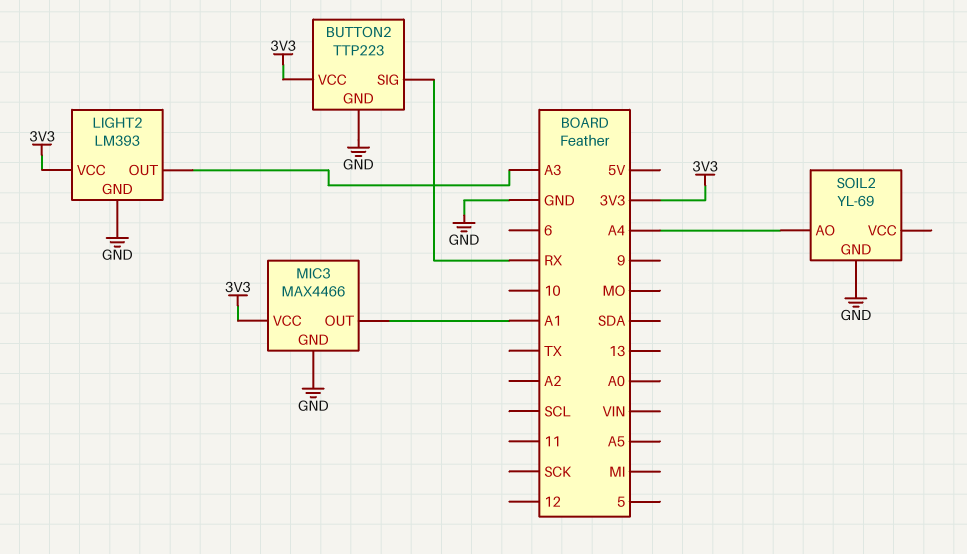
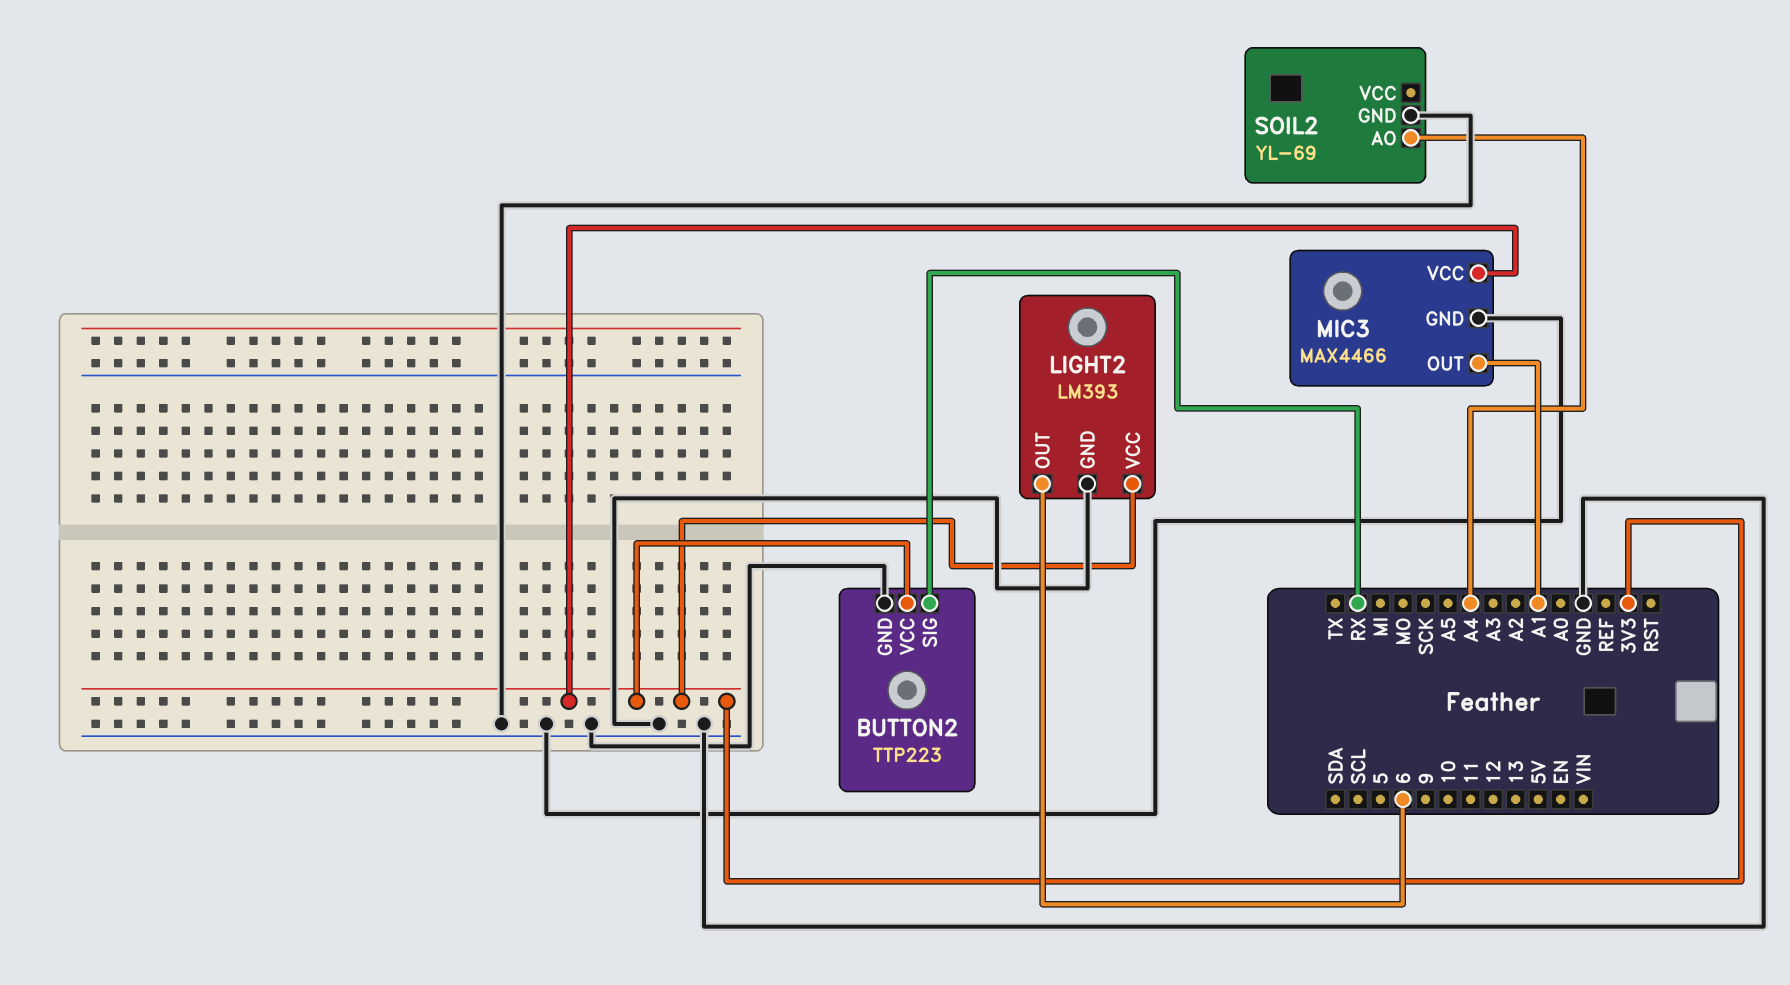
LIGHT2 pin OUT: A3 -> 6

